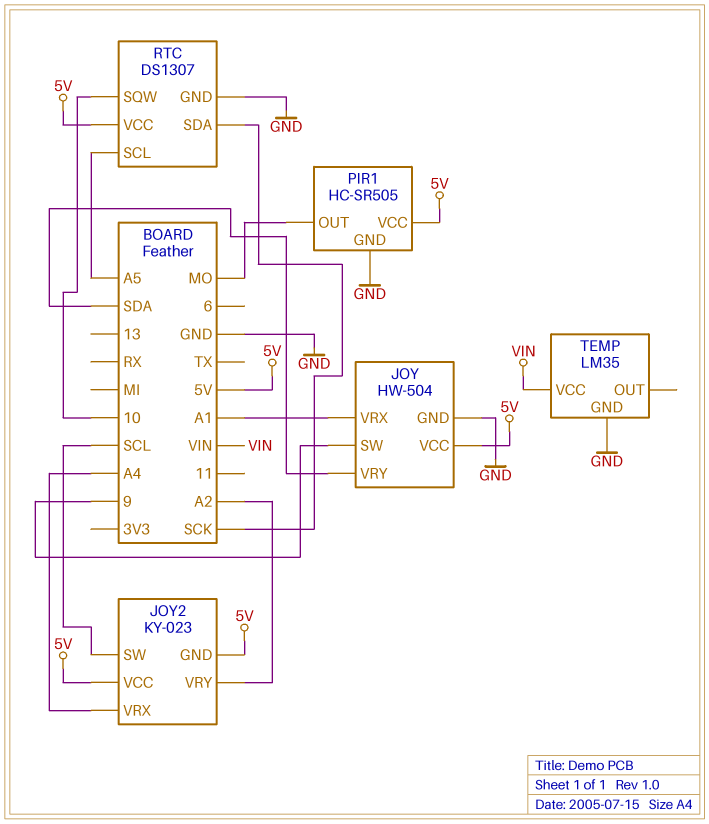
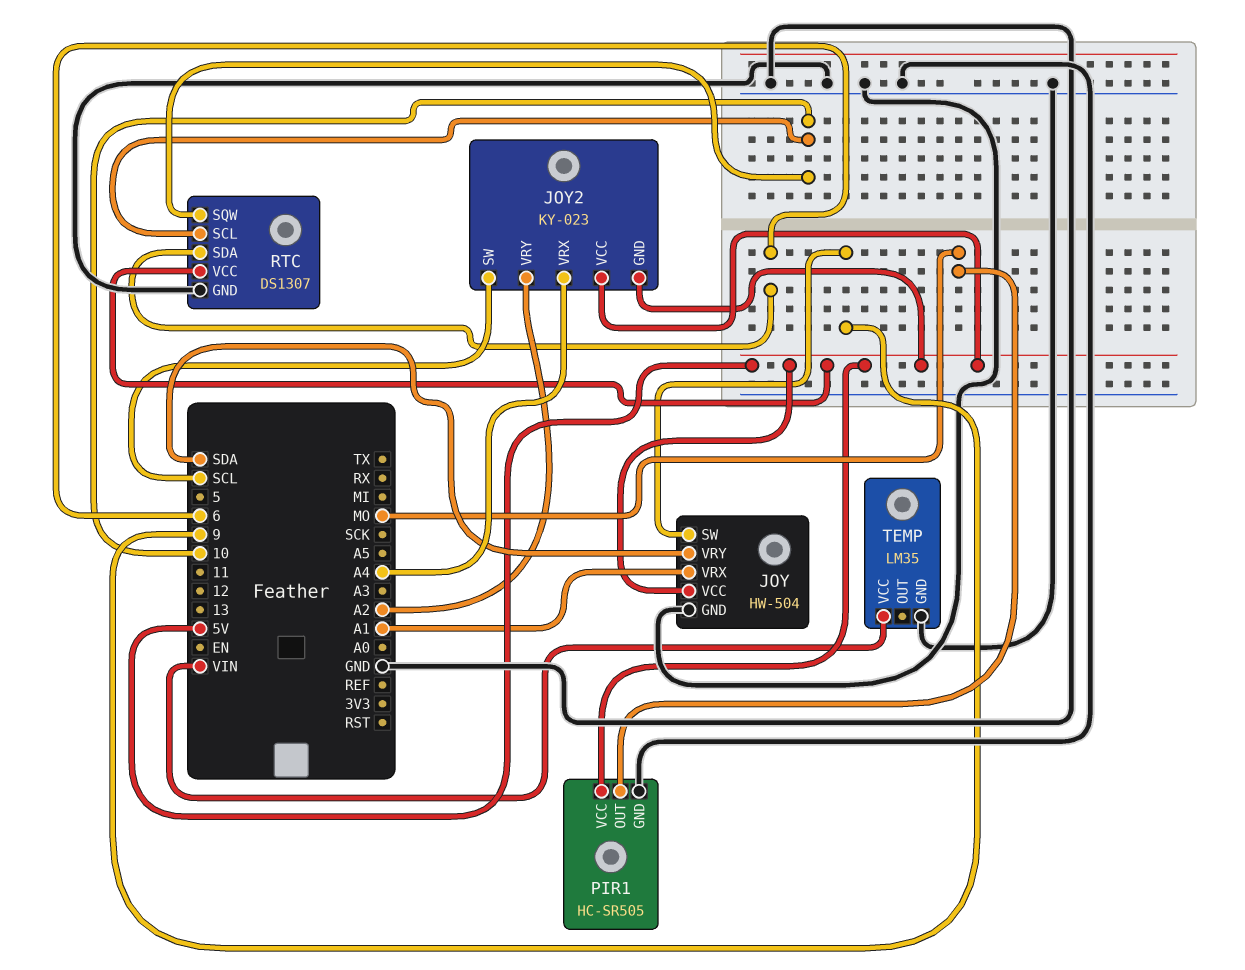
RTC pin SCL: A5 -> 10
RTC pin SDA: SCK -> 6

